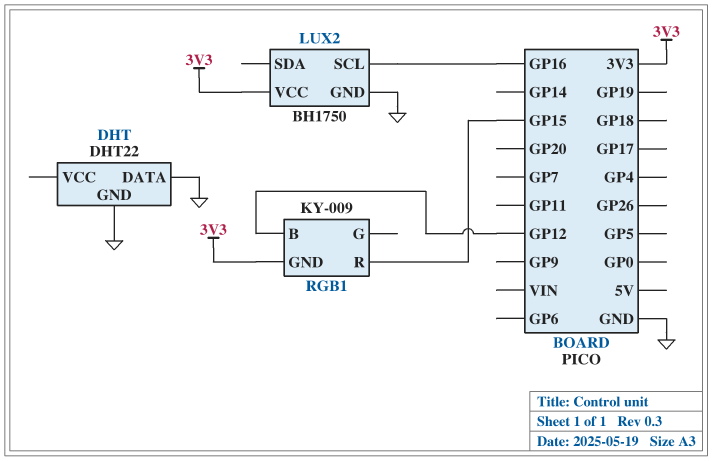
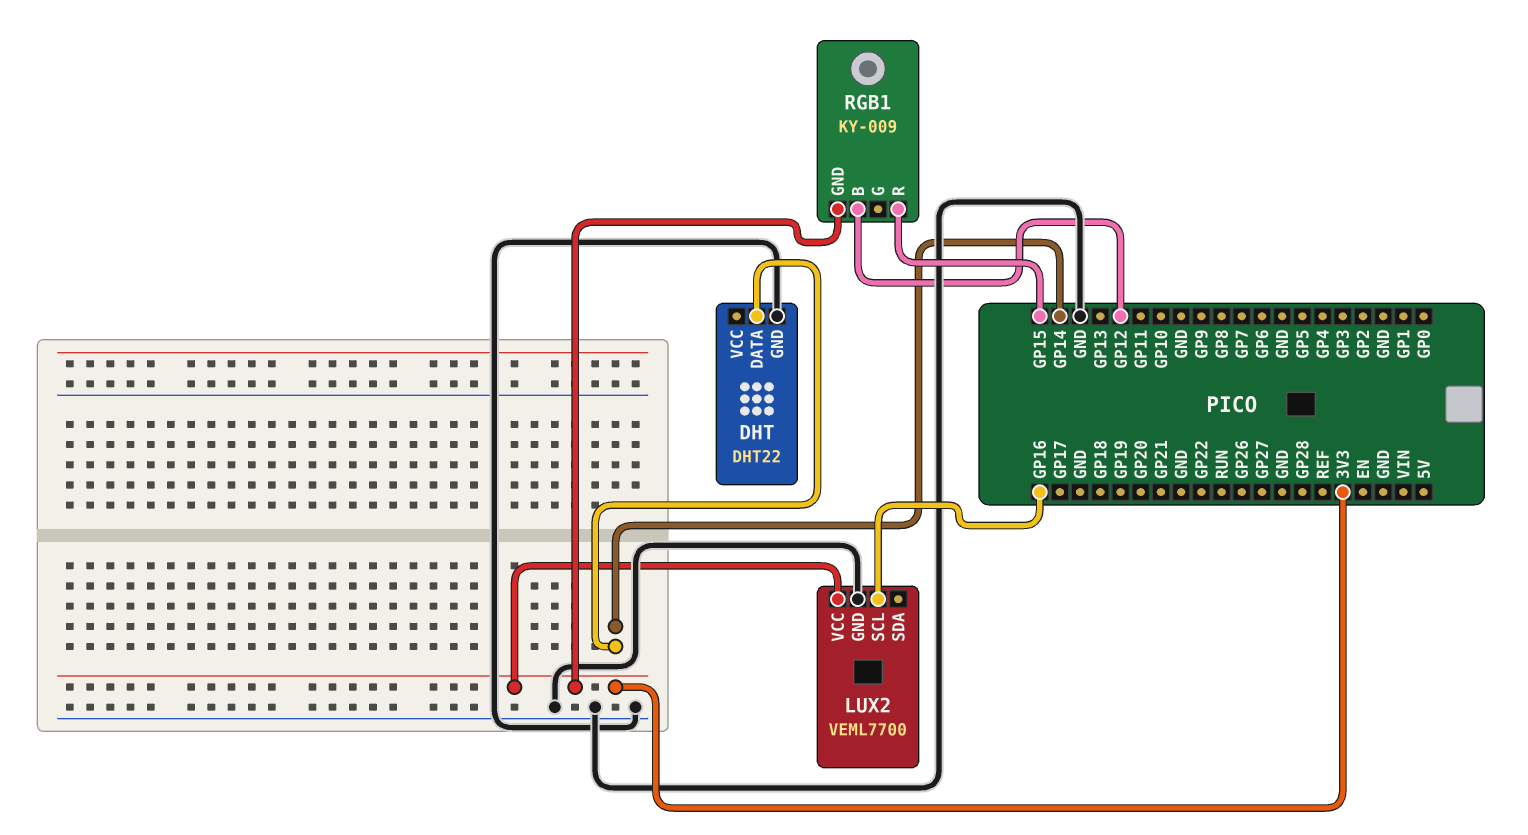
DHT pin DATA: GND -> GP14
LUX2: BH1750 -> VEML7700

